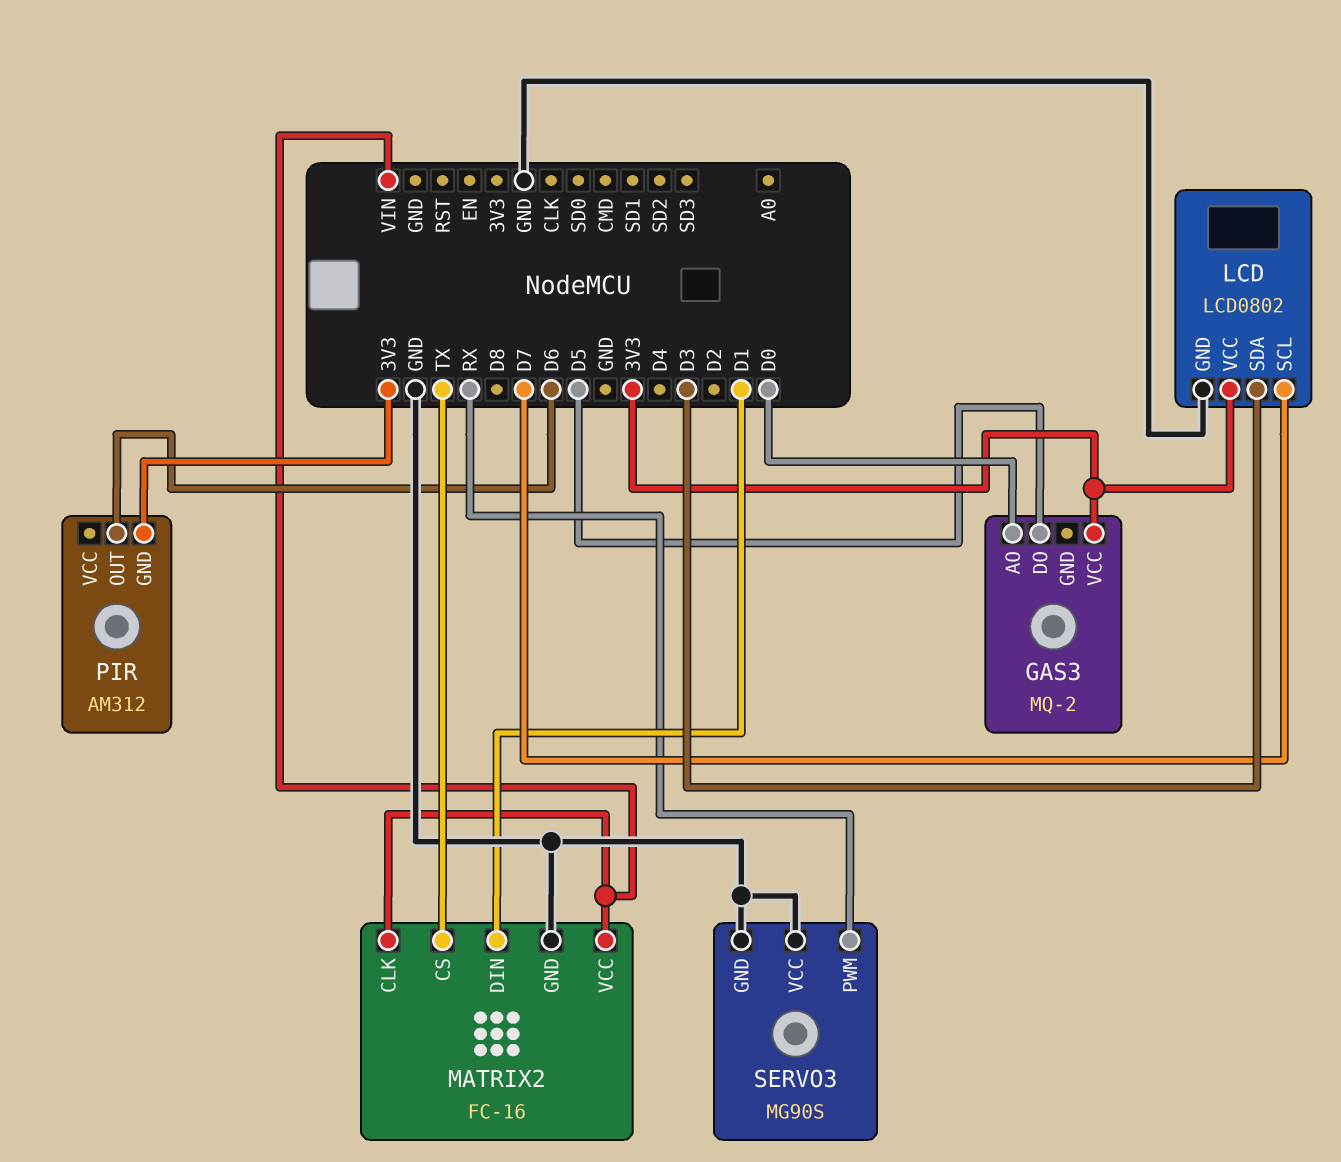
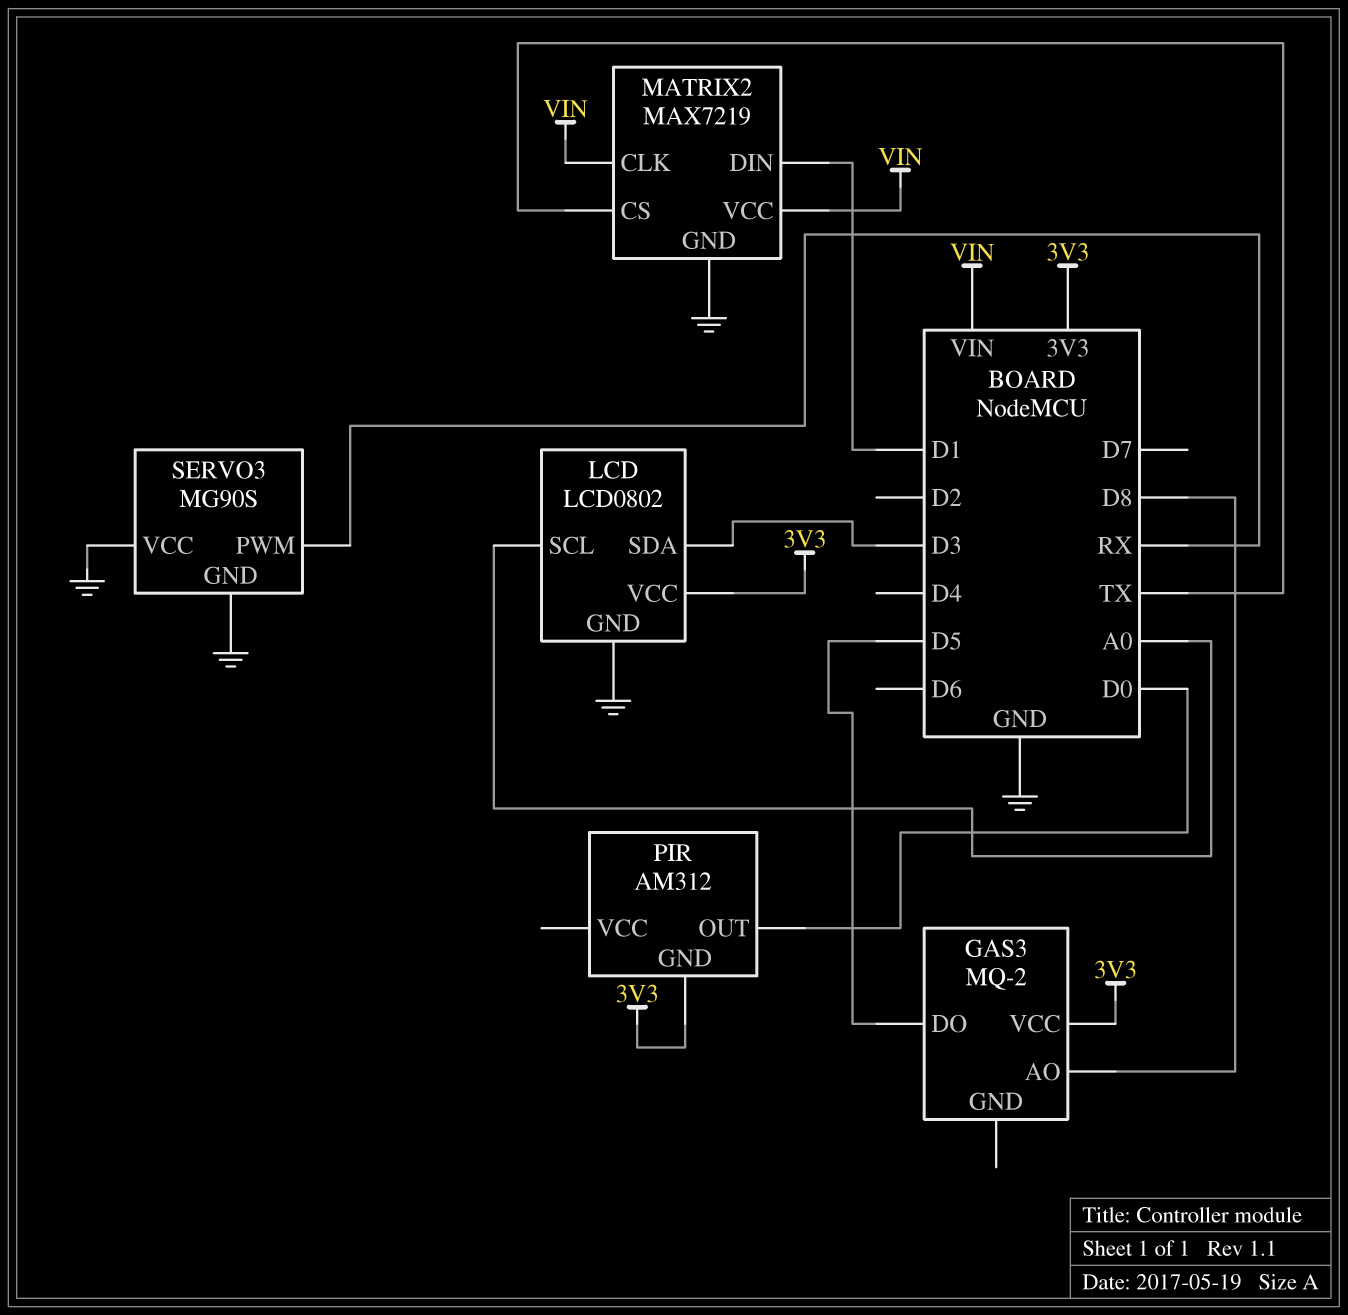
GAS3 pin AO: D0 -> D8
LCD pin SCL: D7 -> A0
MATRIX2: FC-16 -> MAX7219
PIR pin OUT: D6 -> D0

